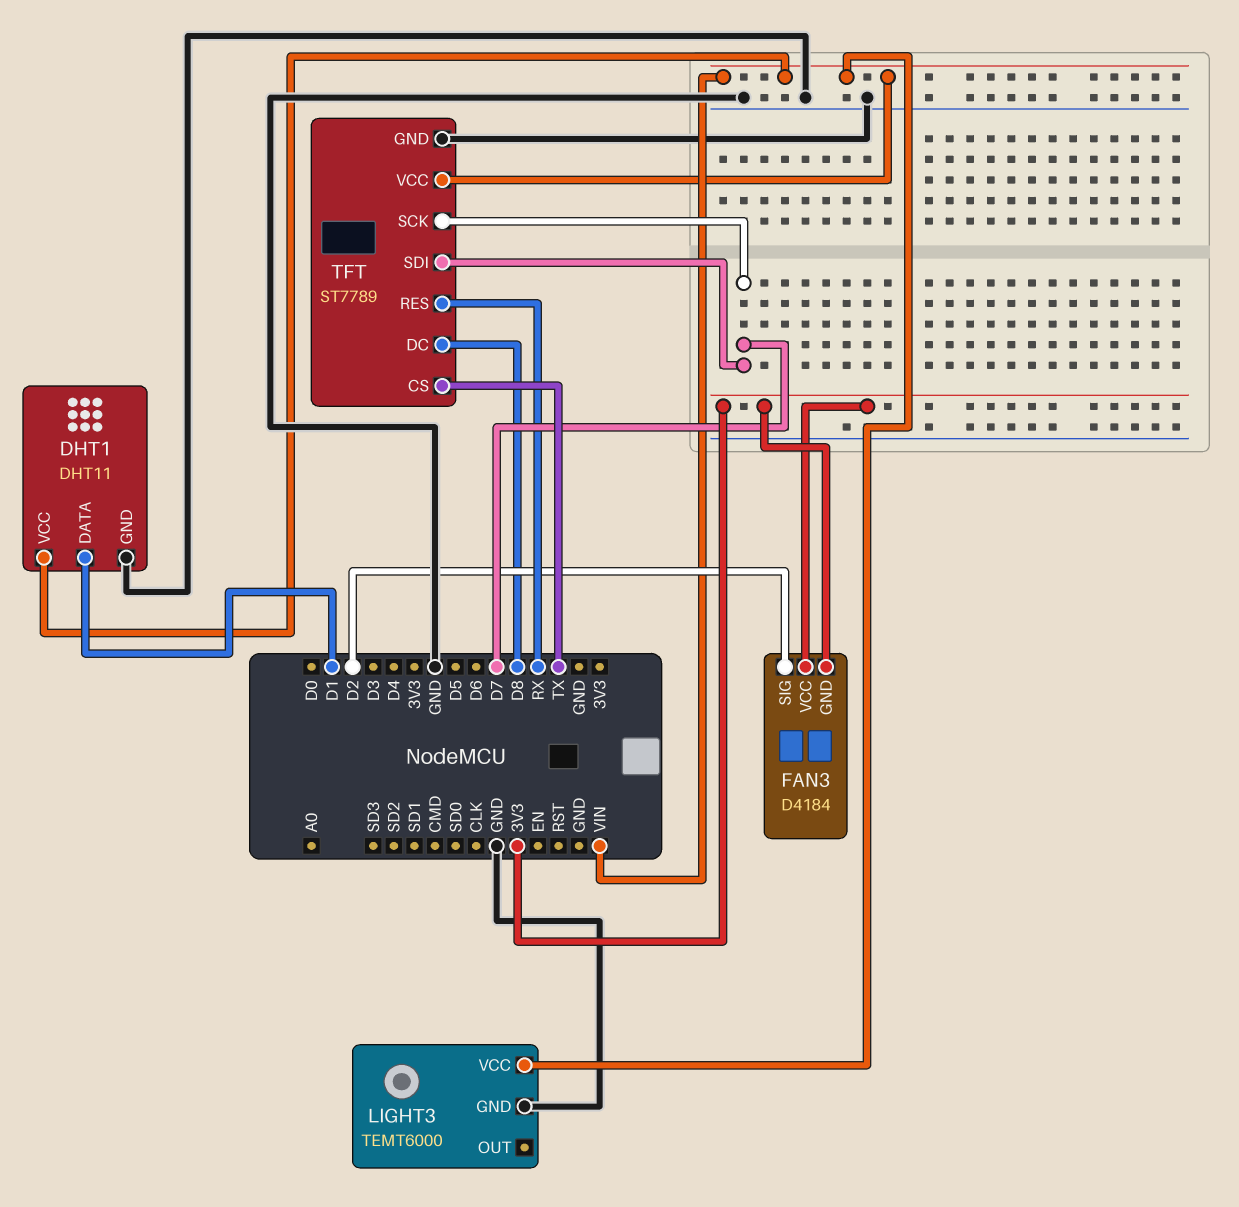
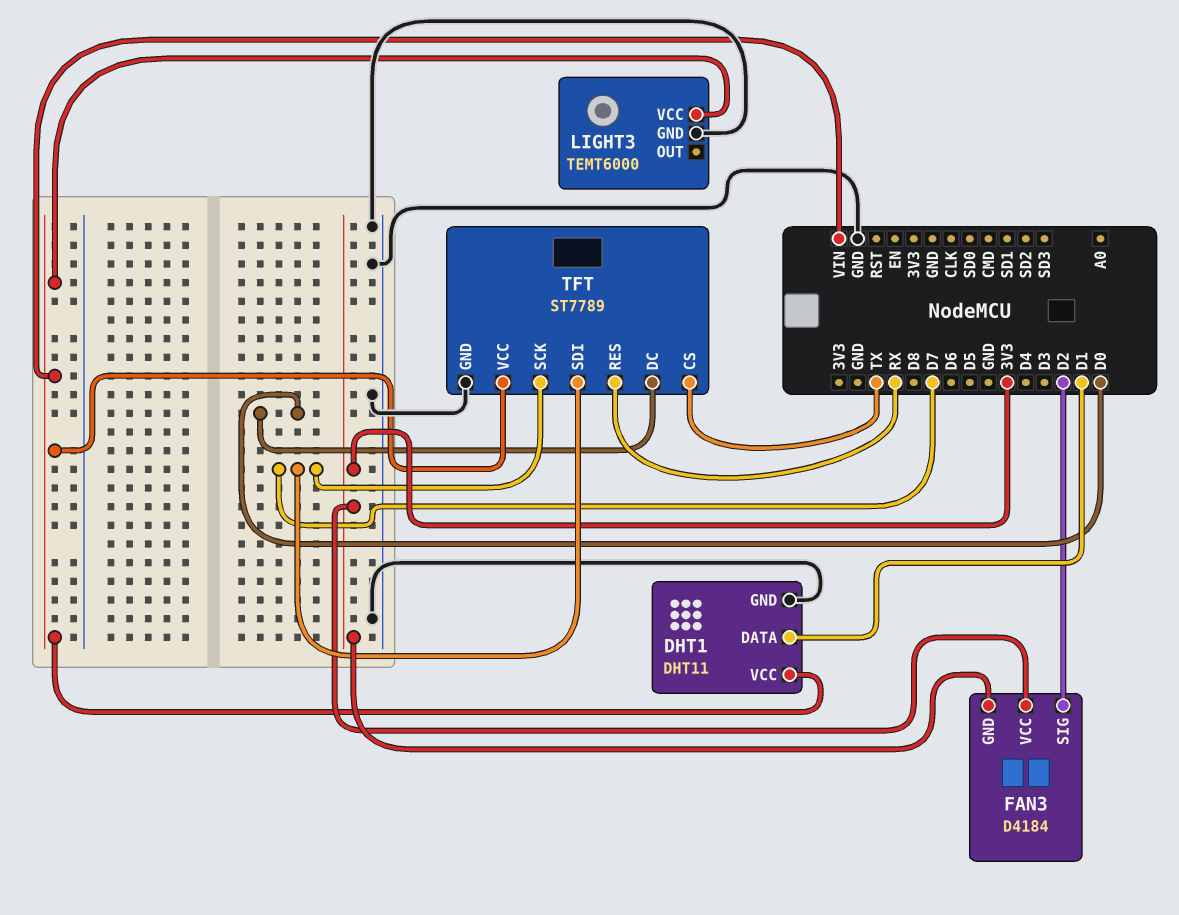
TFT pin DC: D8 -> D0

